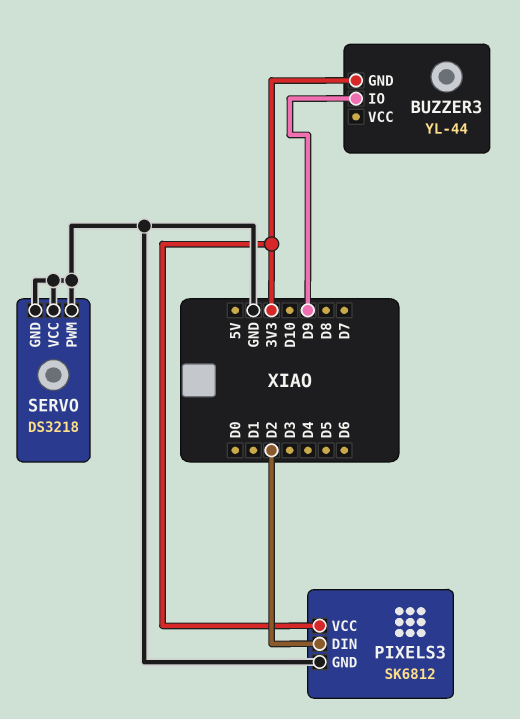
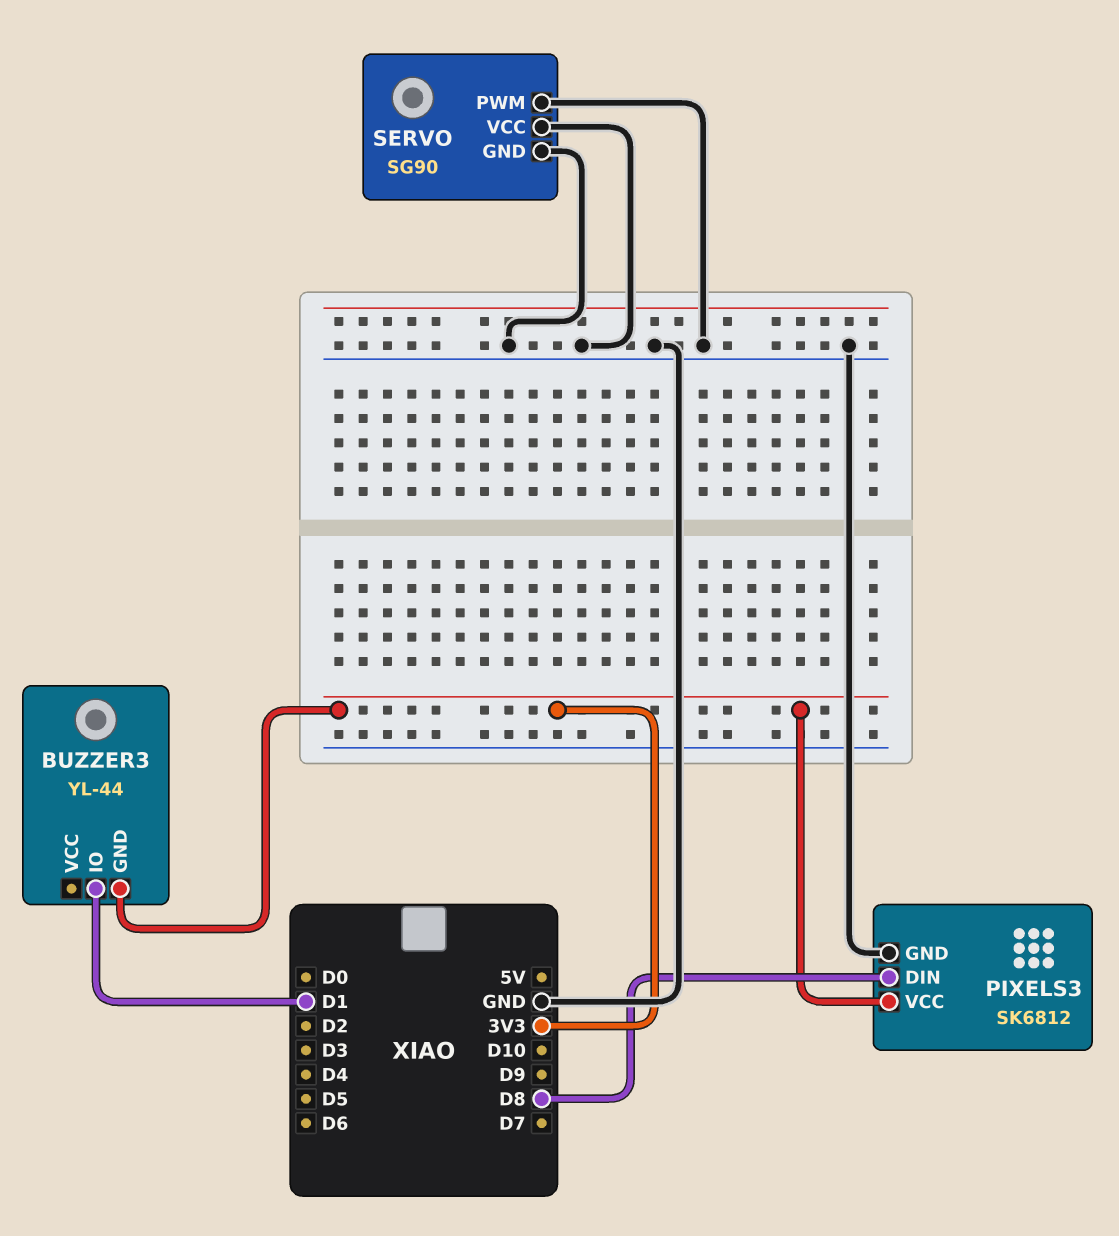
BUZZER3 pin IO: D9 -> D1
PIXELS3 pin DIN: D2 -> D8
SERVO: DS3218 -> SG90

